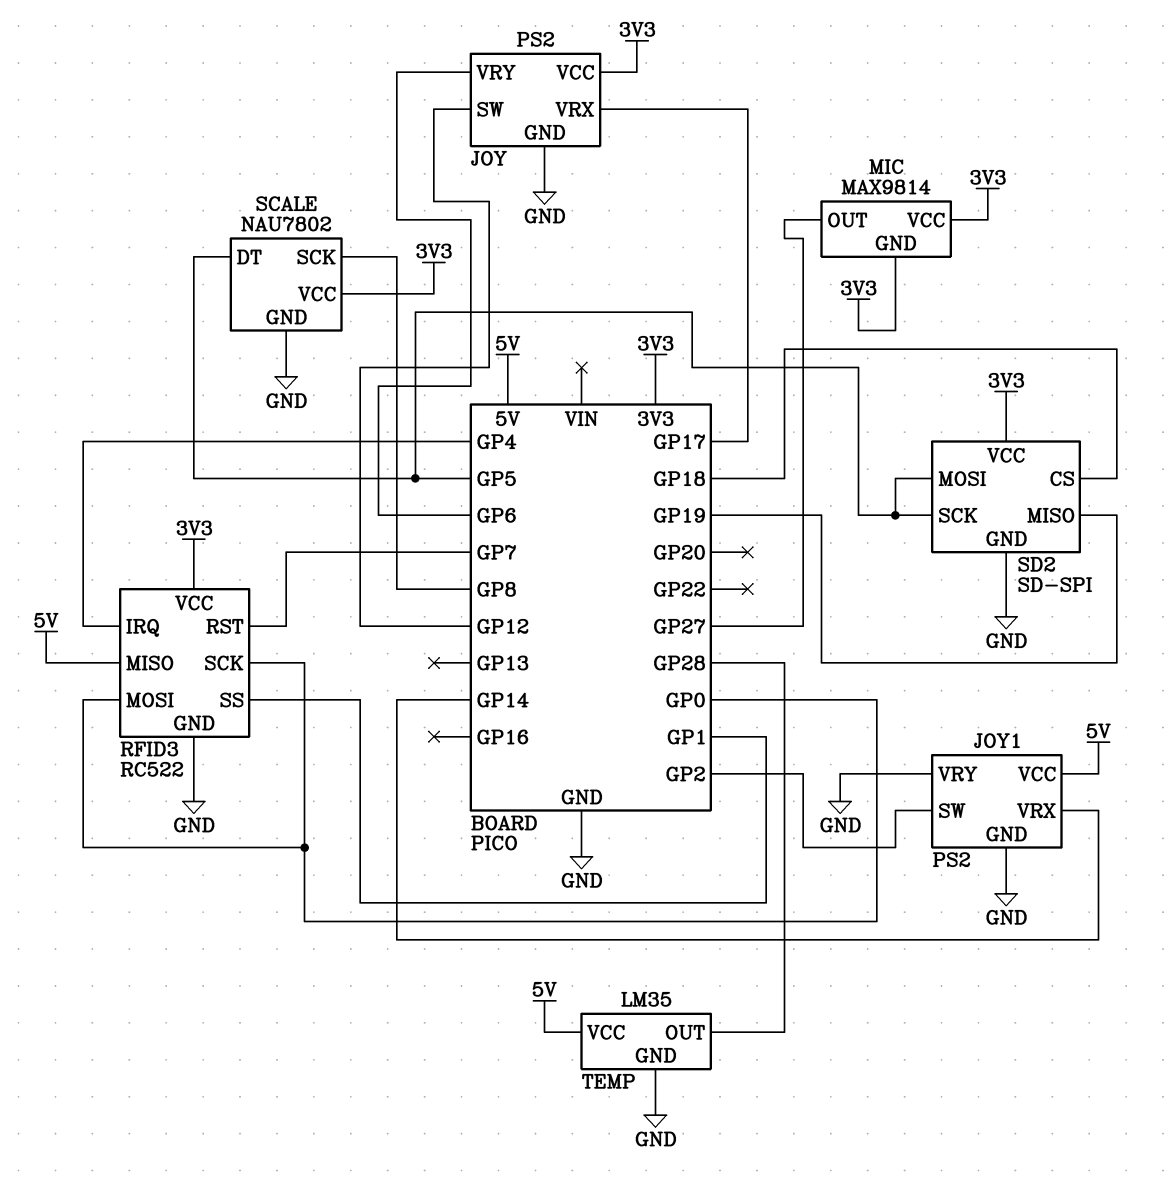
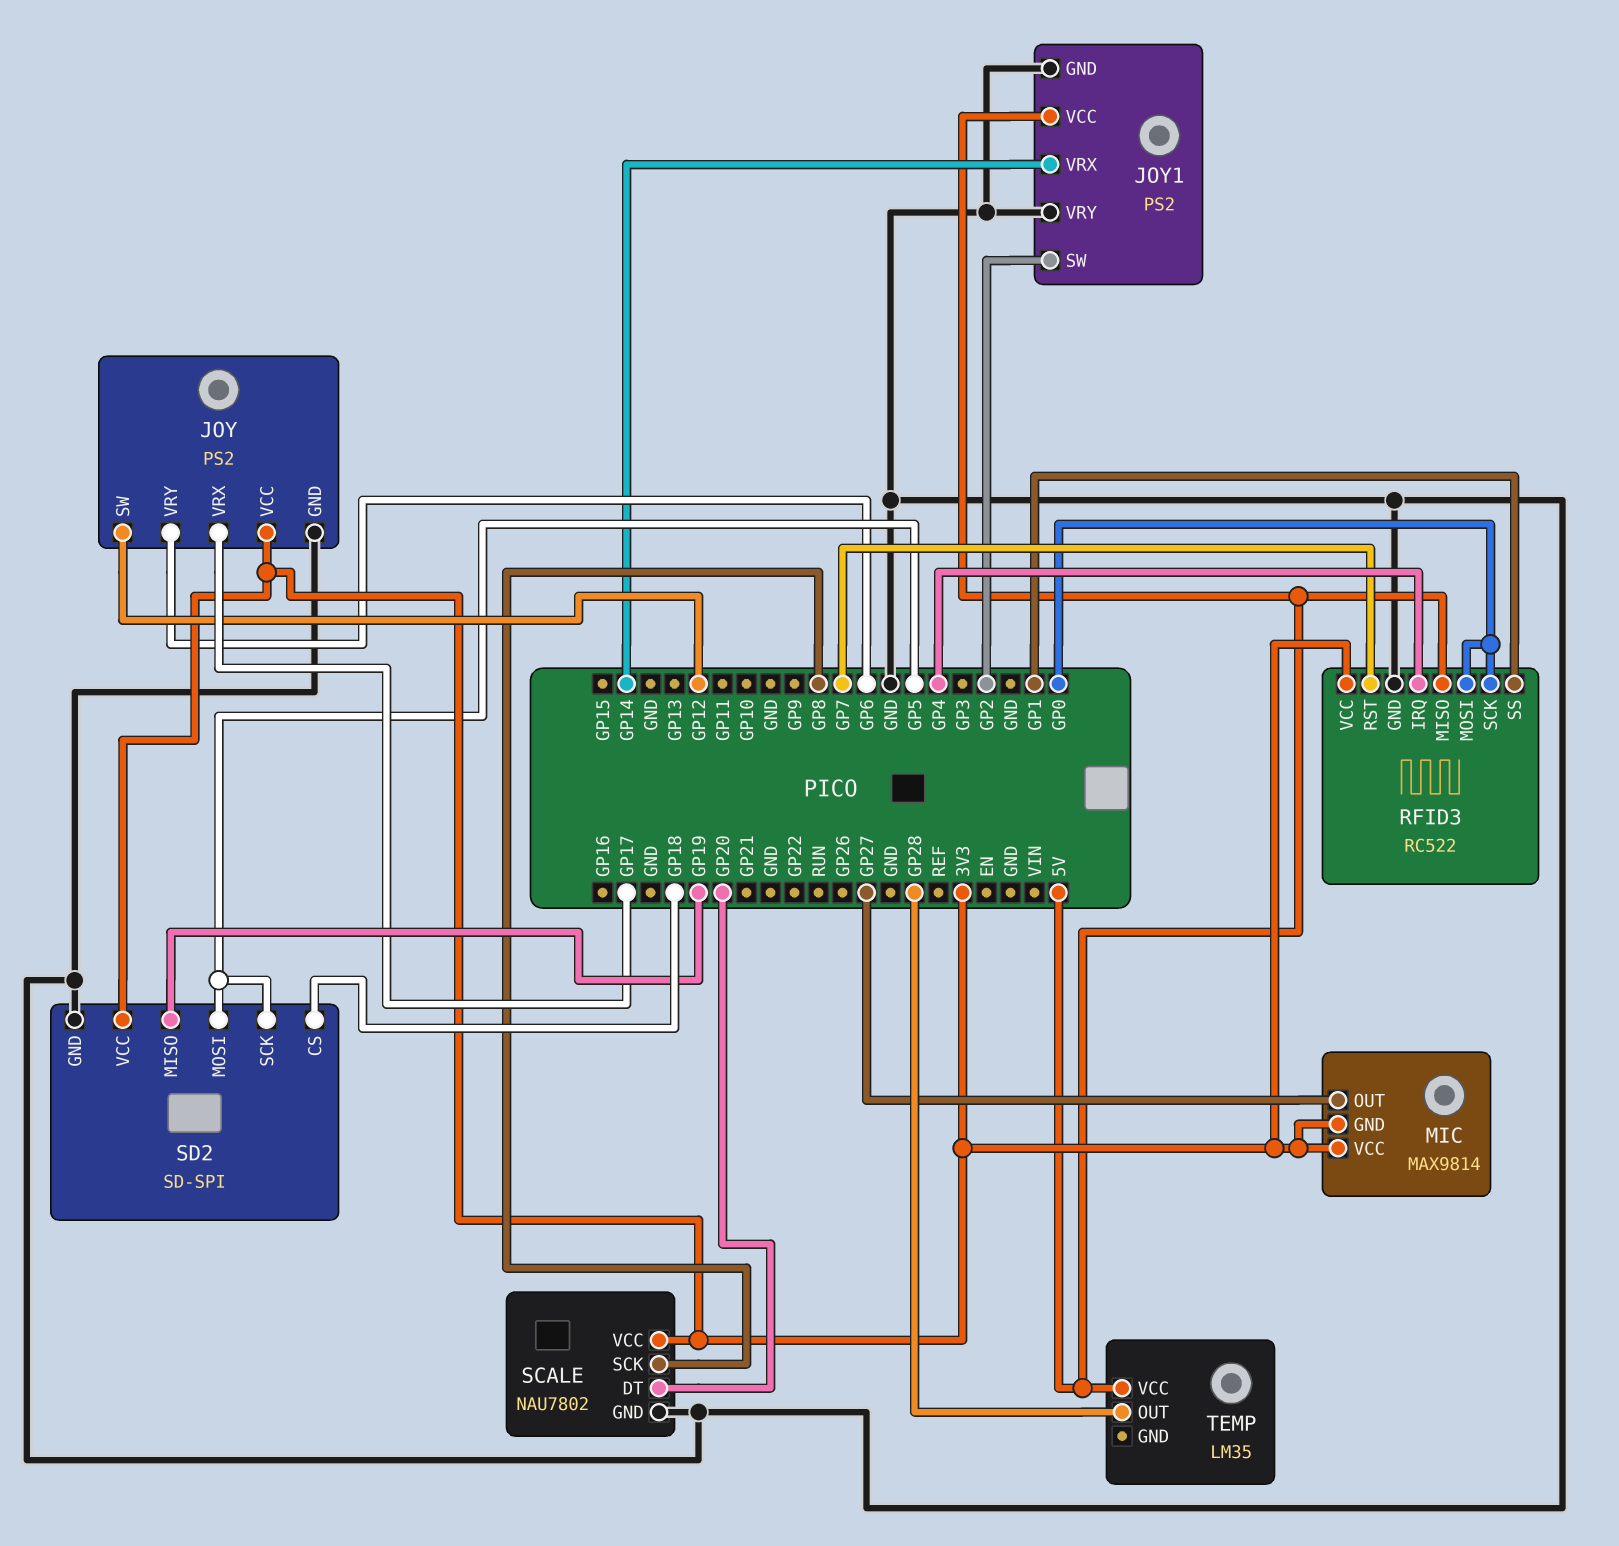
SCALE pin DT: GP5 -> GP20
TEMP pin GND: GND -> none

